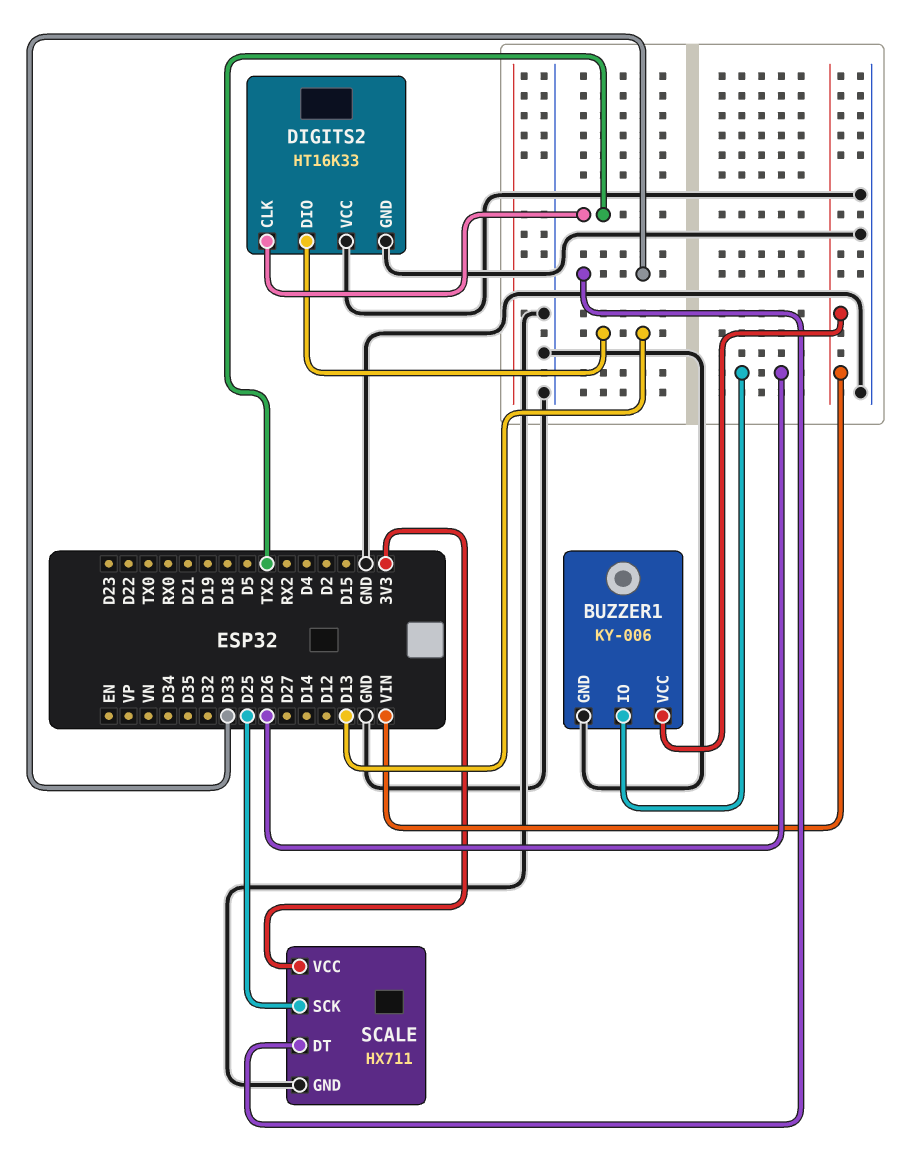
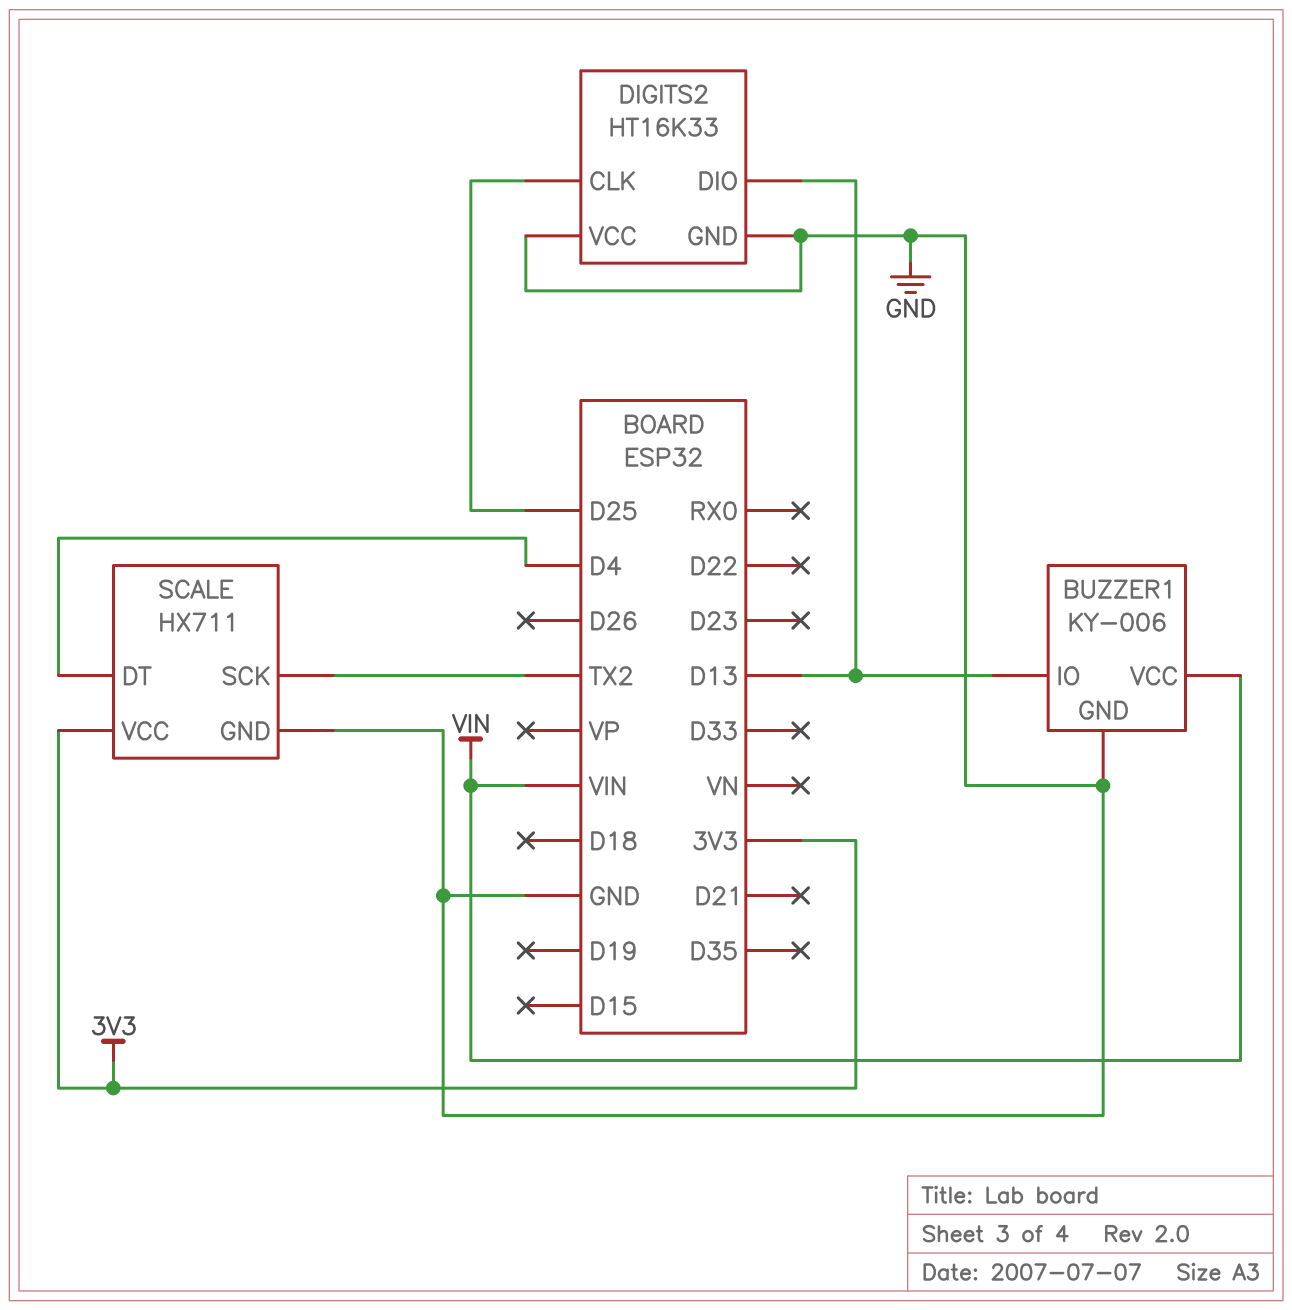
BUZZER1 pin IO: D26 -> D13
DIGITS2 pin CLK: TX2 -> D25
SCALE pin DT: D33 -> D4
SCALE pin SCK: D25 -> TX2

